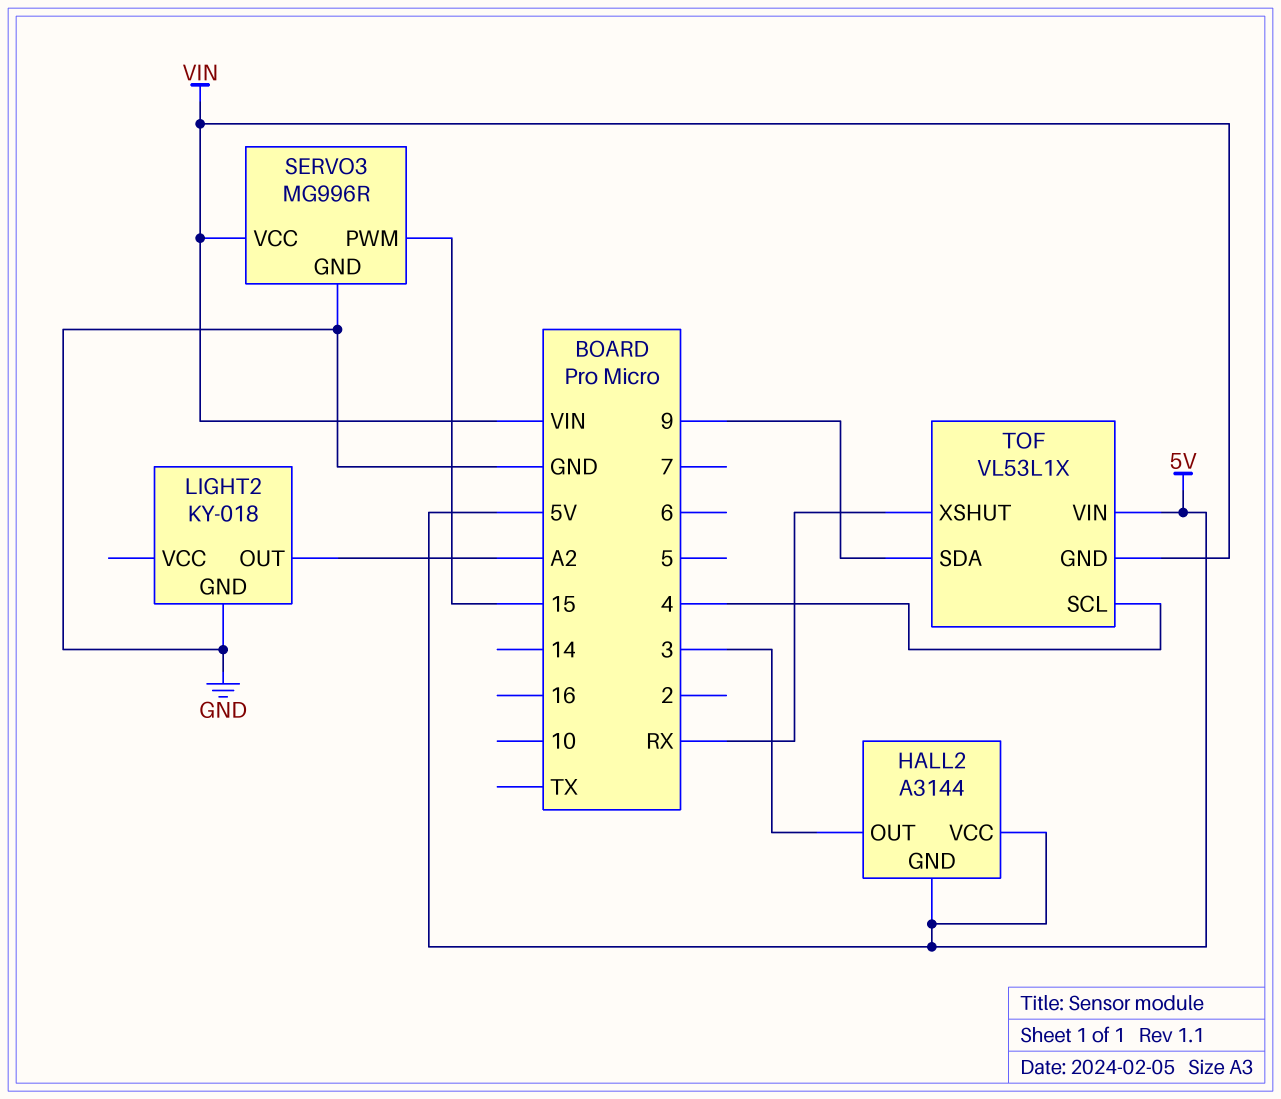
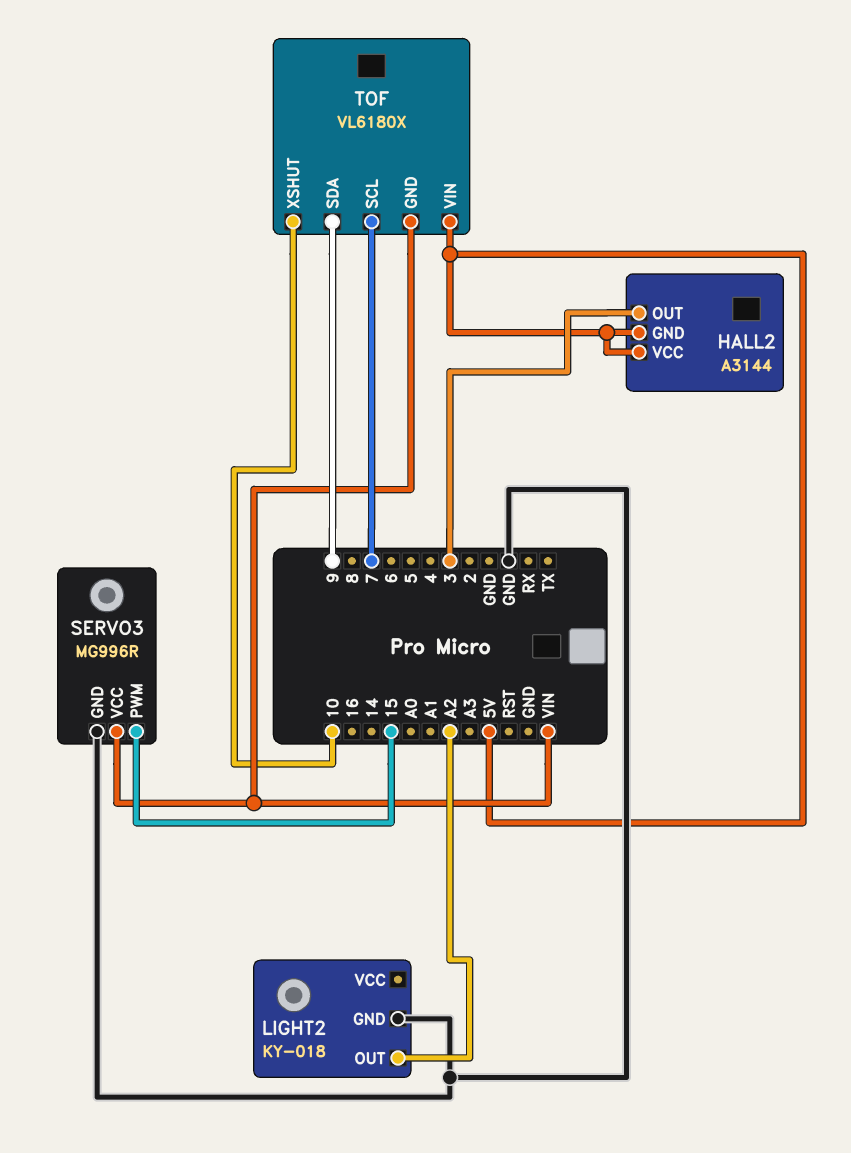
TOF: VL53L1X -> VL6180X
TOF pin SCL: 4 -> 7
TOF pin XSHUT: RX -> 10

